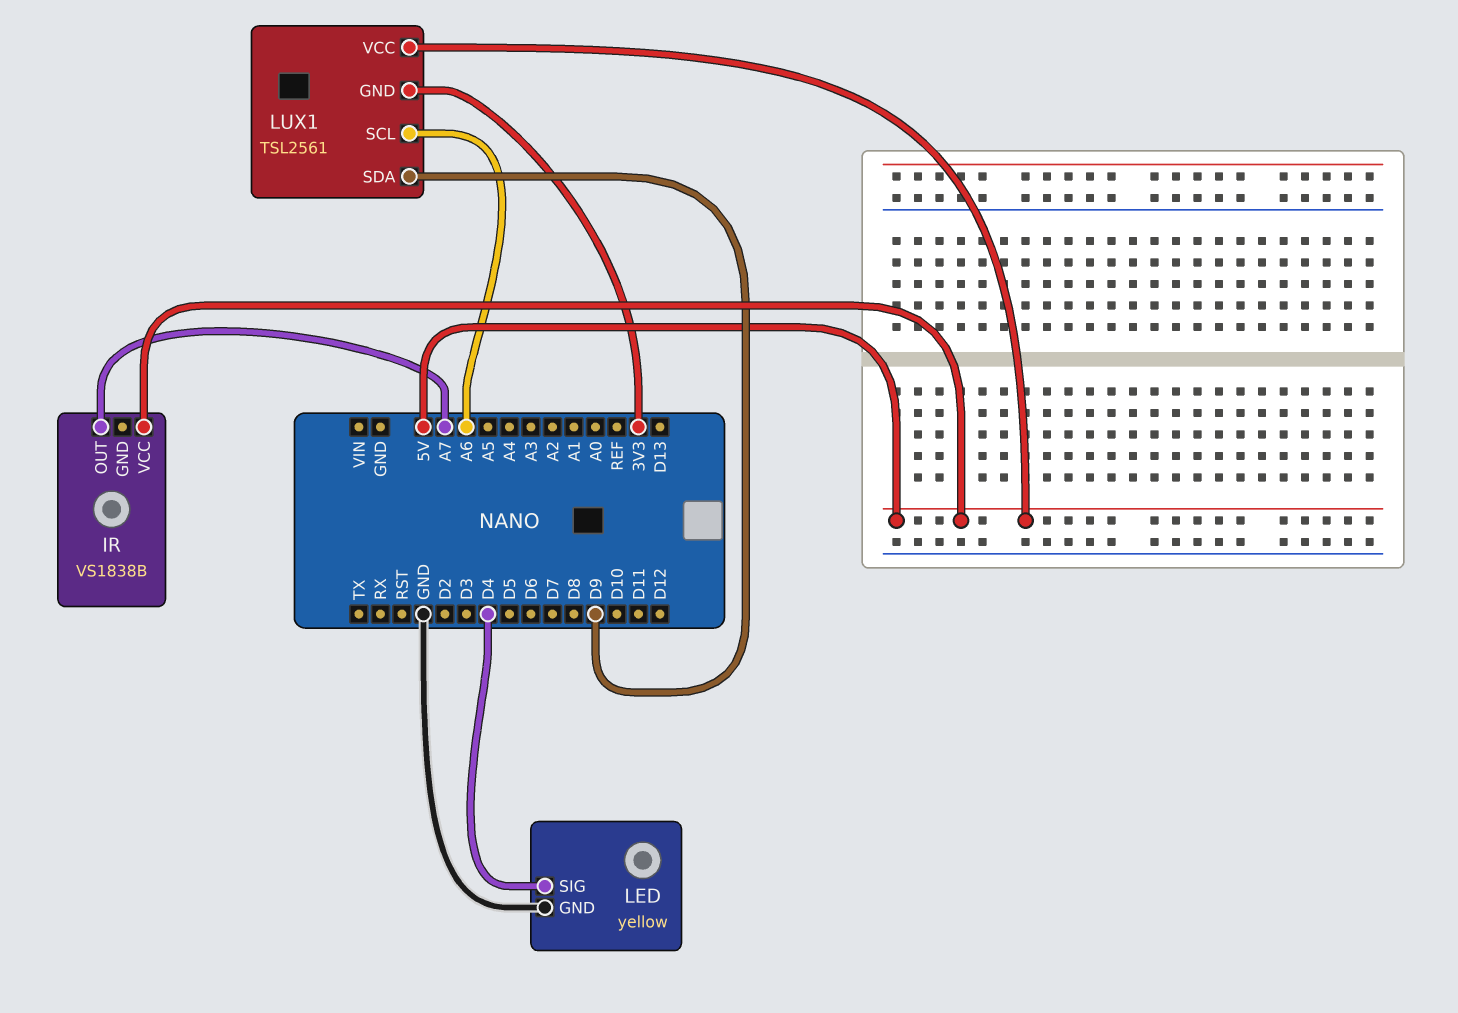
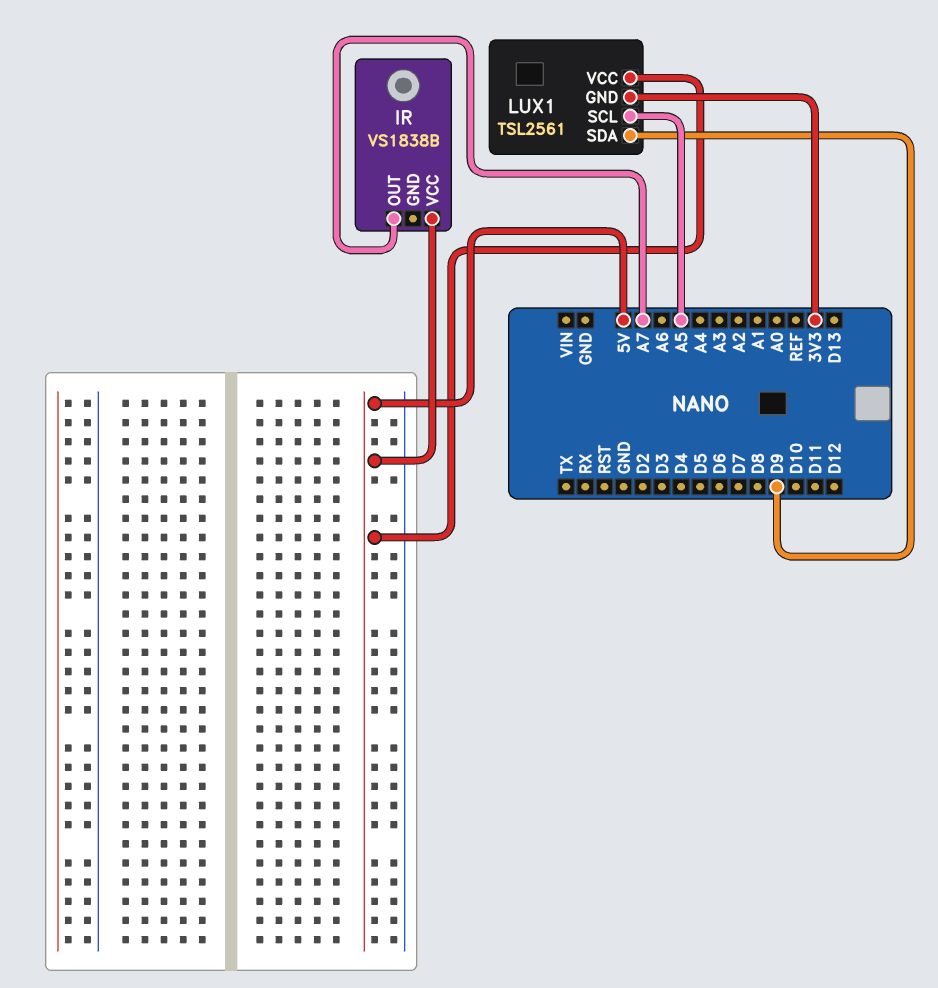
LED: yellow -> none
LED pin GND: GND -> none
LED pin SIG: D4 -> none
LUX1 pin SCL: A6 -> A5

